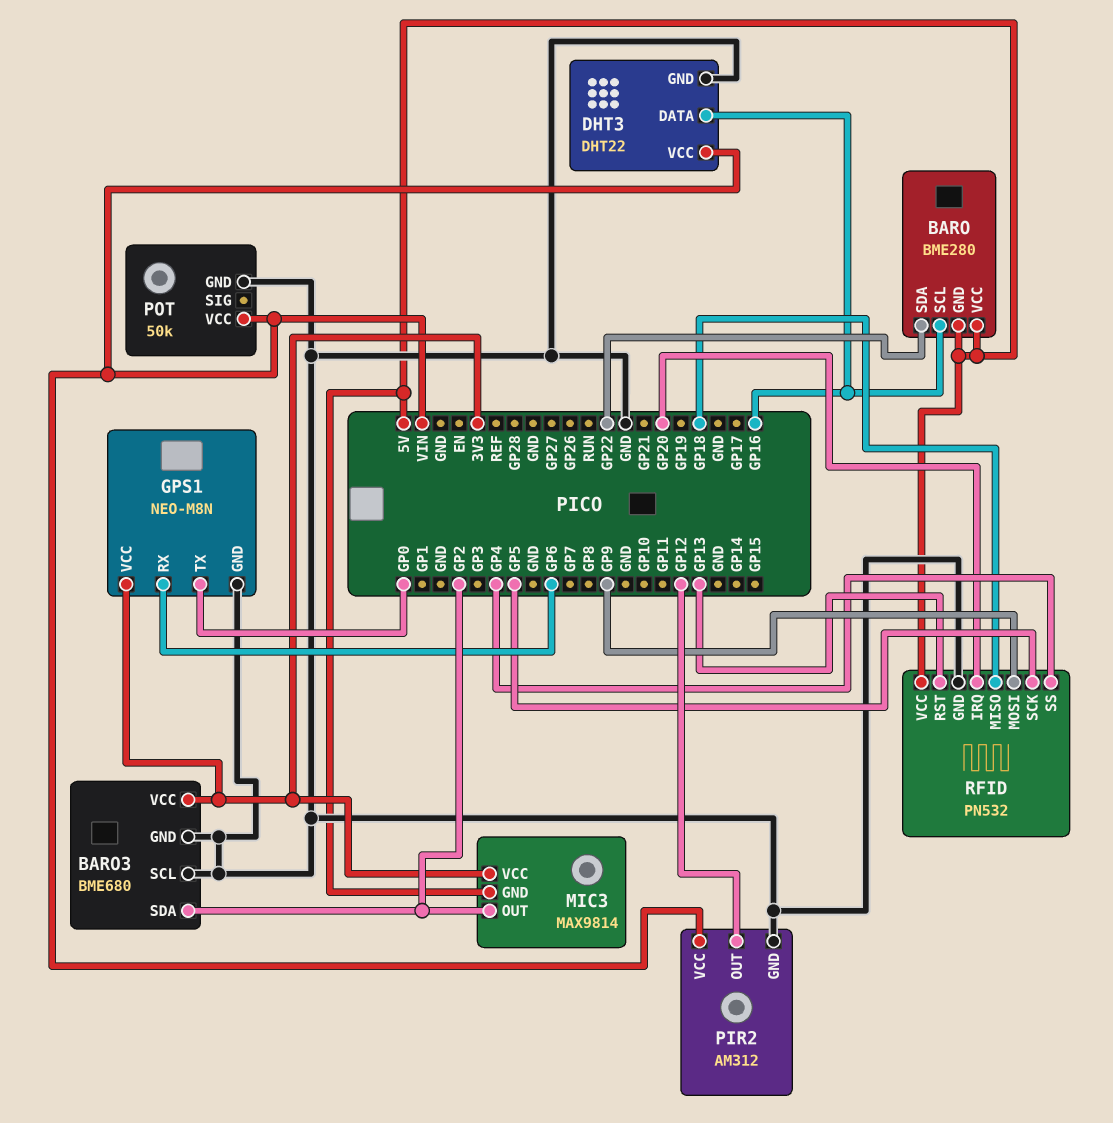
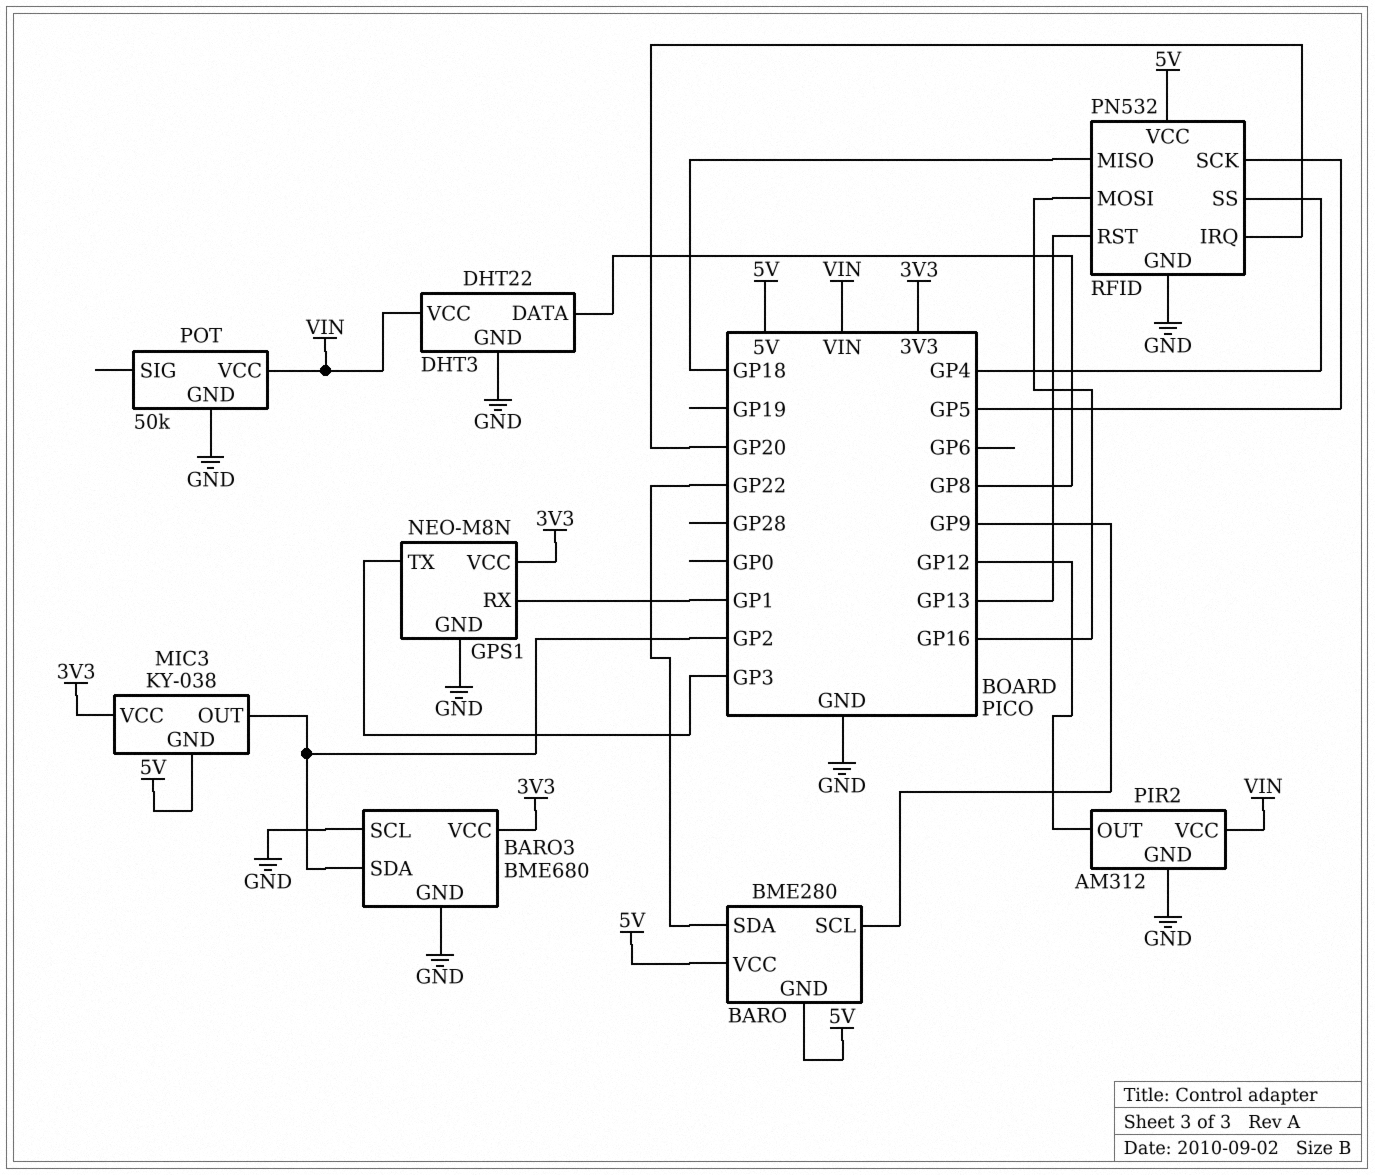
BARO pin SCL: GP16 -> GP9
DHT3 pin DATA: GP16 -> GP8
GPS1 pin RX: GP6 -> GP1
GPS1 pin TX: GP0 -> GP3
MIC3: MAX9814 -> KY-038
RFID pin MOSI: GP9 -> GP16

